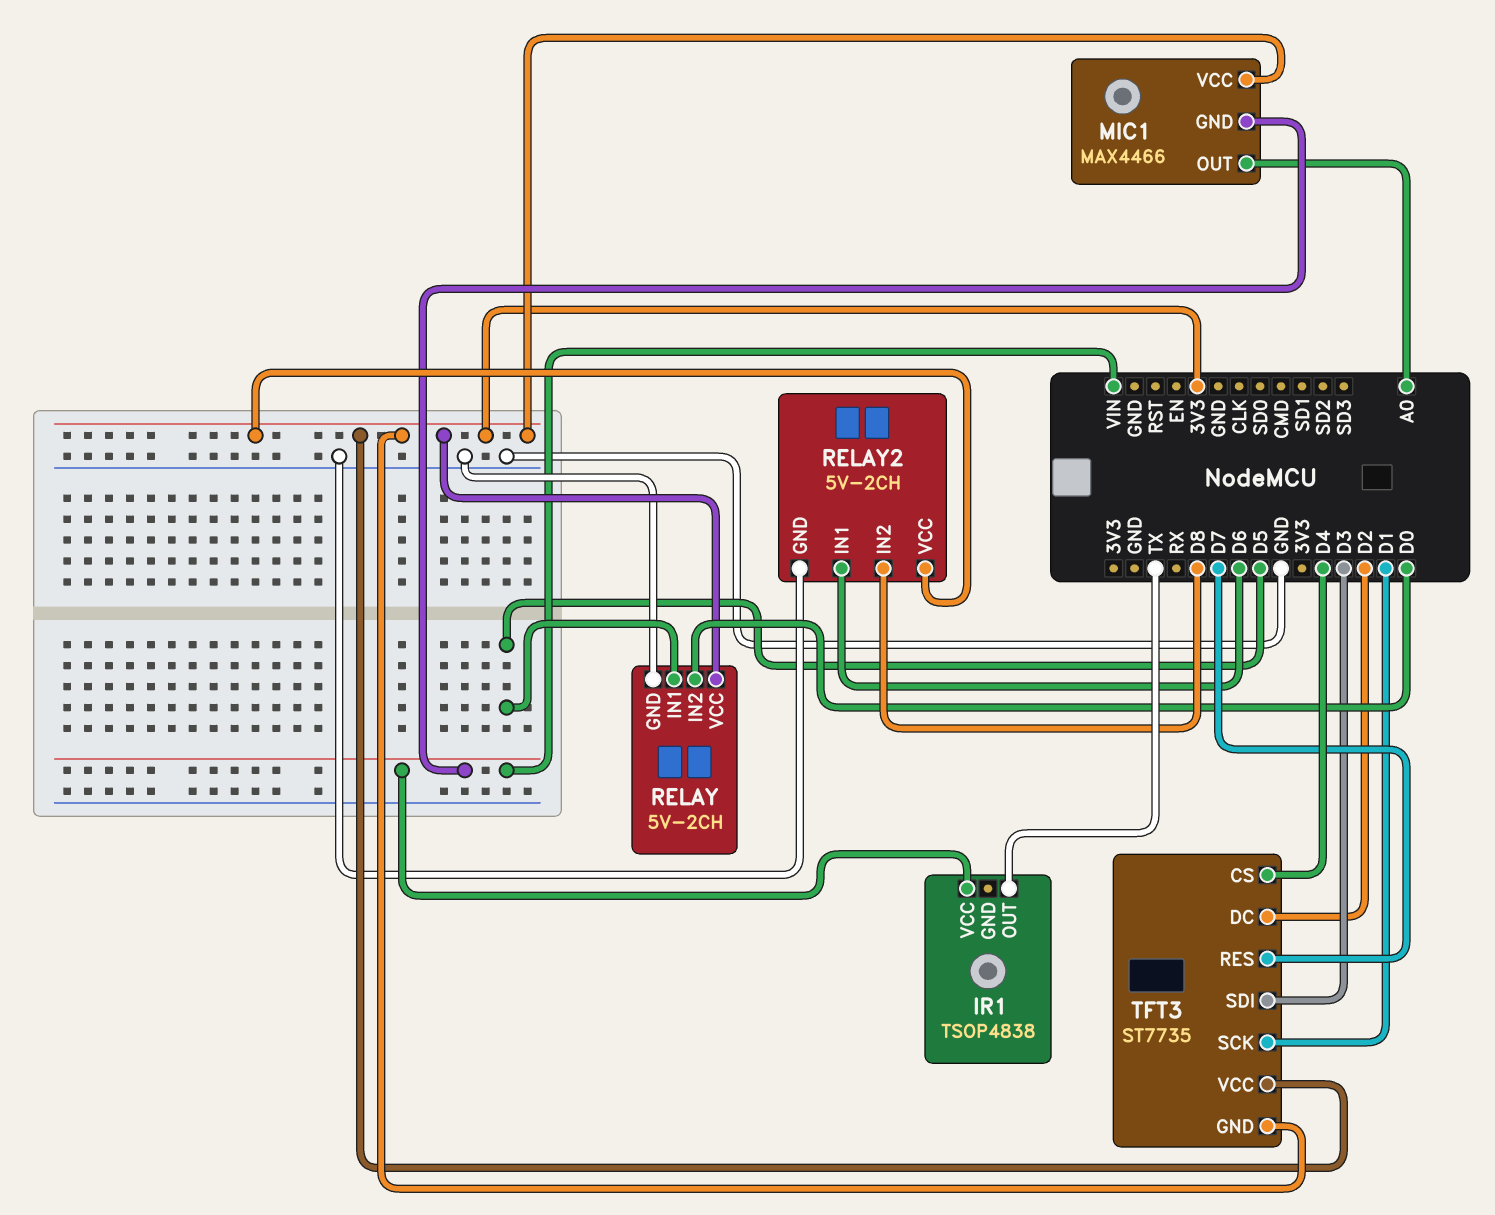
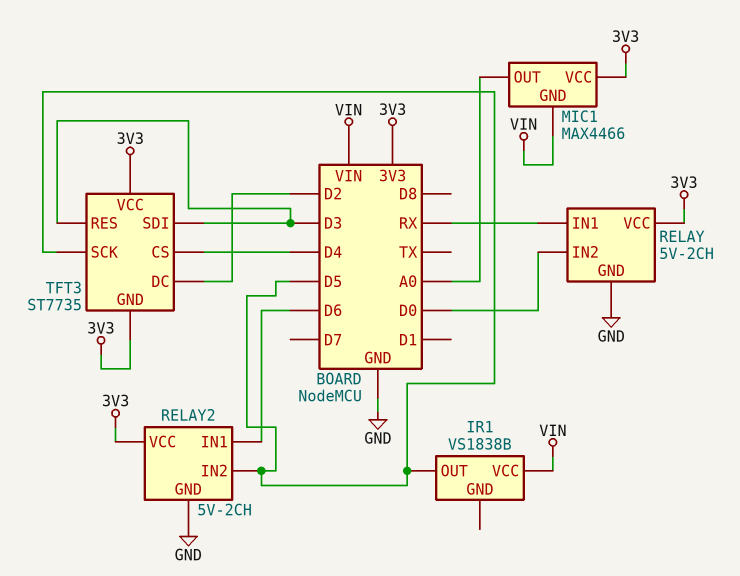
IR1: TSOP4838 -> VS1838B
IR1 pin OUT: TX -> D5
RELAY pin IN1: D5 -> RX
RELAY2 pin IN2: D8 -> D5
TFT3 pin RES: D7 -> D3
TFT3 pin SCK: D1 -> D5

